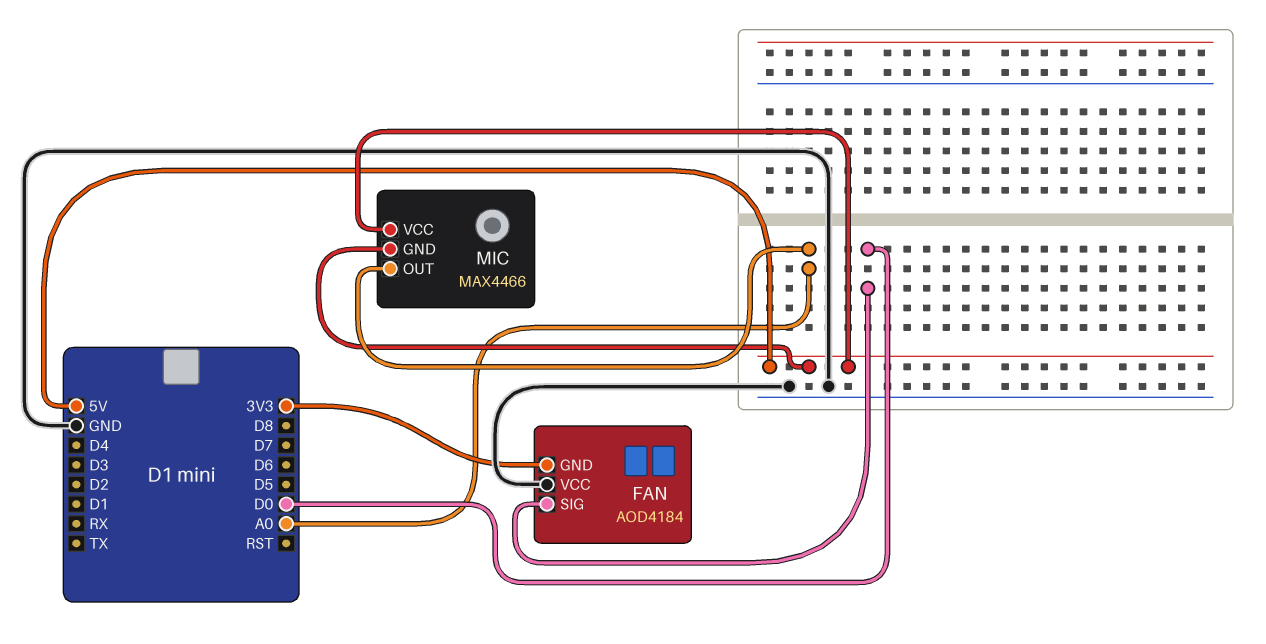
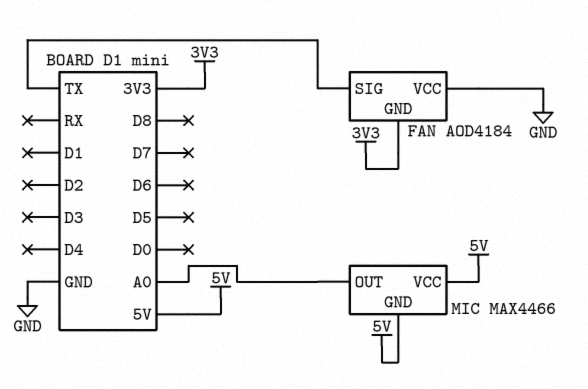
FAN pin SIG: D0 -> TX

